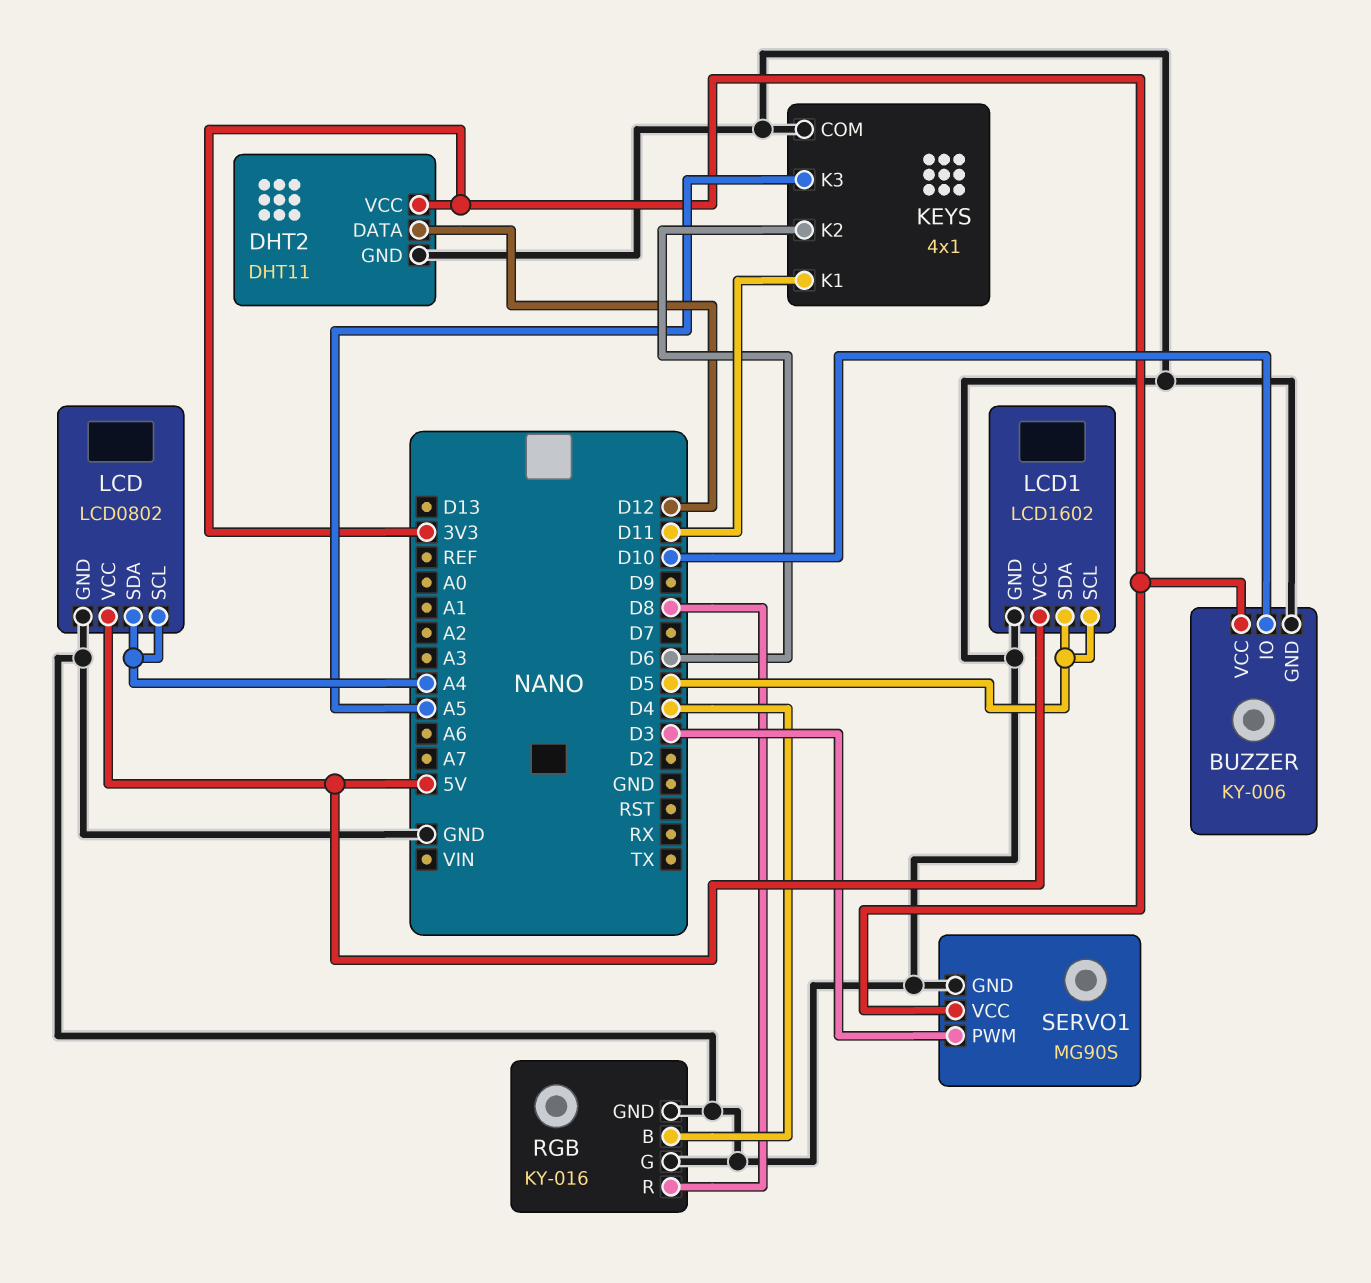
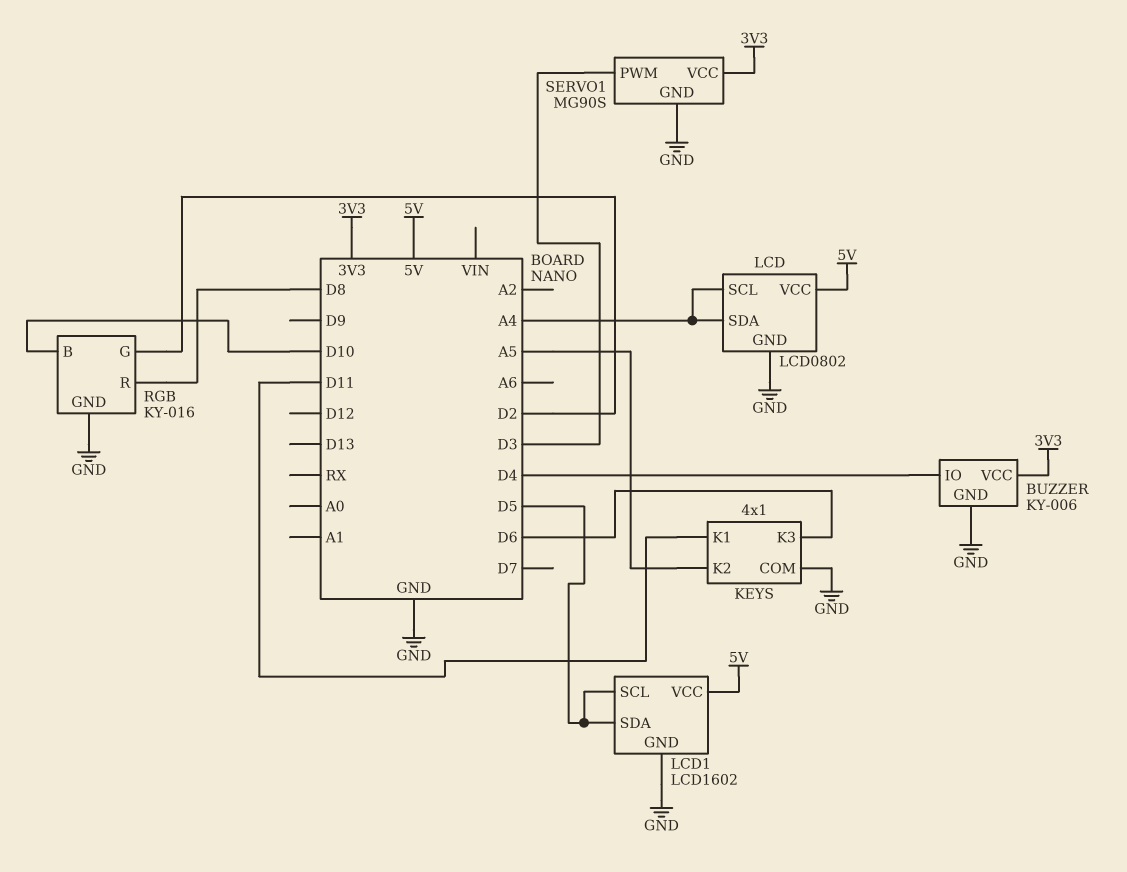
BUZZER pin IO: D10 -> D4
DHT2: DHT11 -> none
DHT2 pin DATA: D12 -> none
DHT2 pin GND: GND -> none
DHT2 pin VCC: 3V3 -> none
KEYS pin K2: D6 -> A5
KEYS pin K3: A5 -> D6
RGB pin B: D4 -> D10
RGB pin G: GND -> D2

